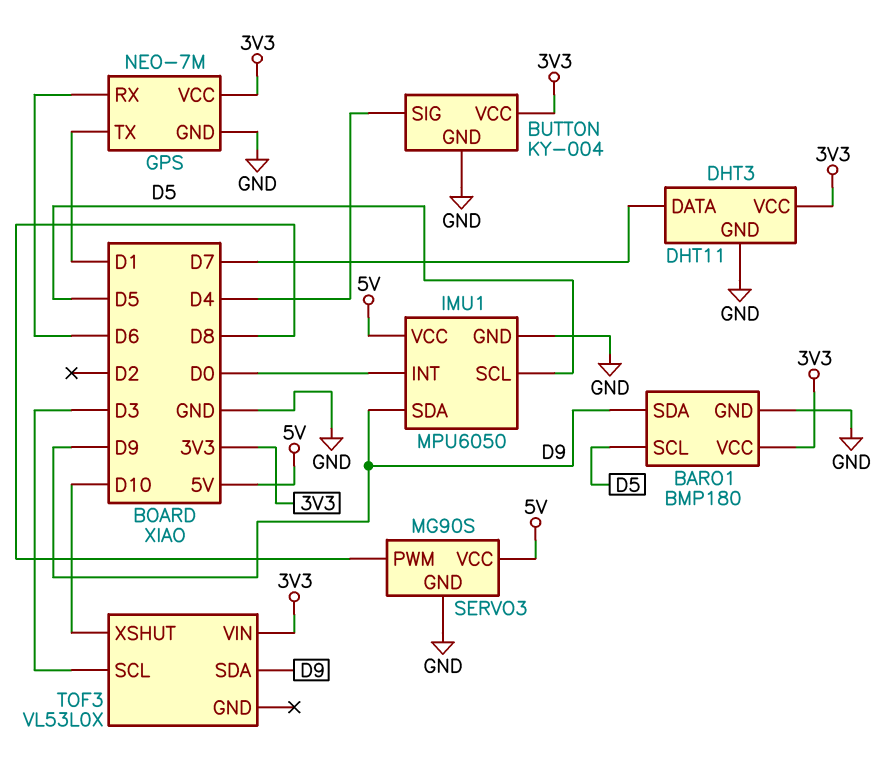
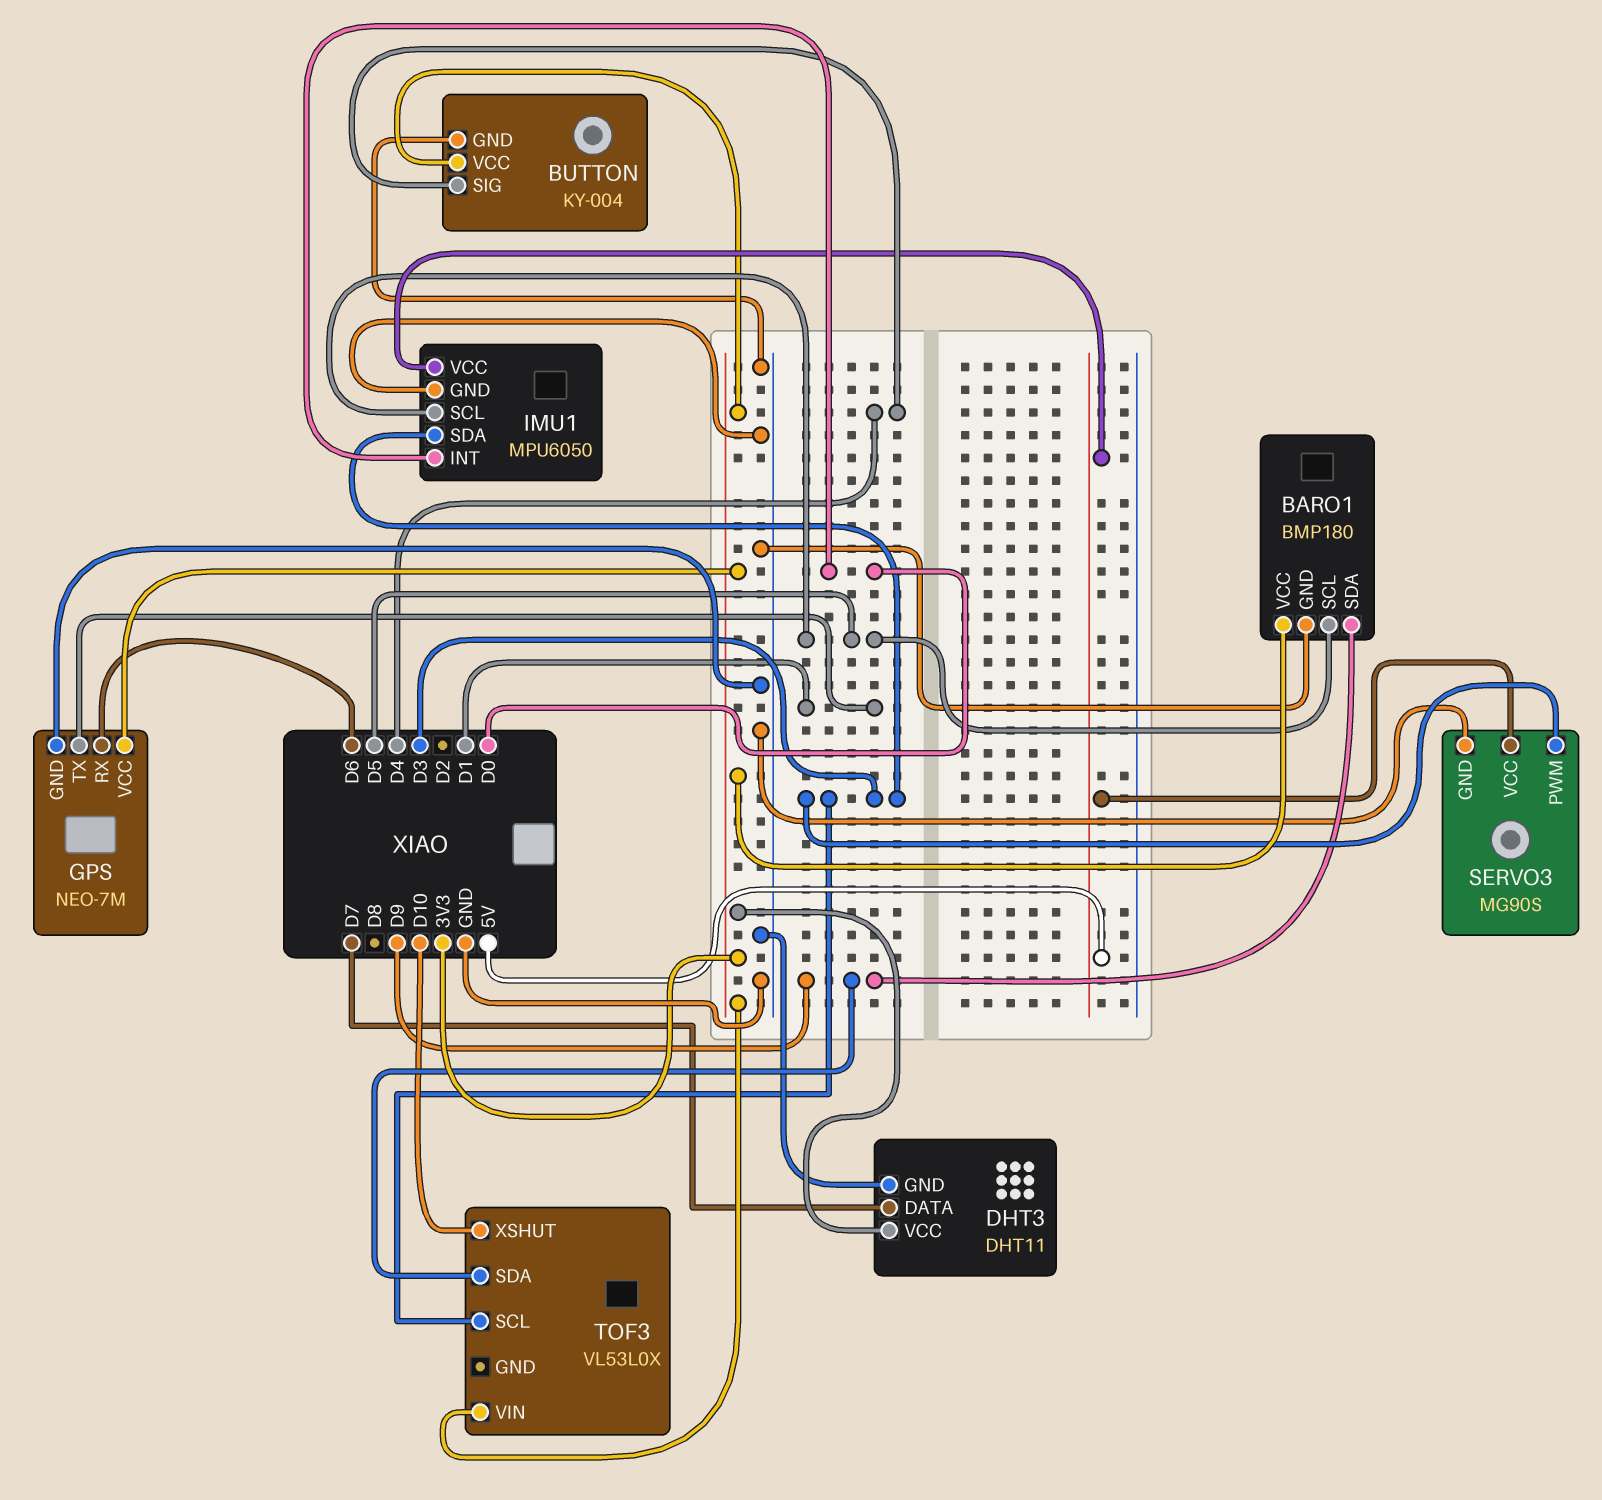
IMU1 pin SDA: D9 -> D3
SERVO3 pin PWM: D8 -> D3

